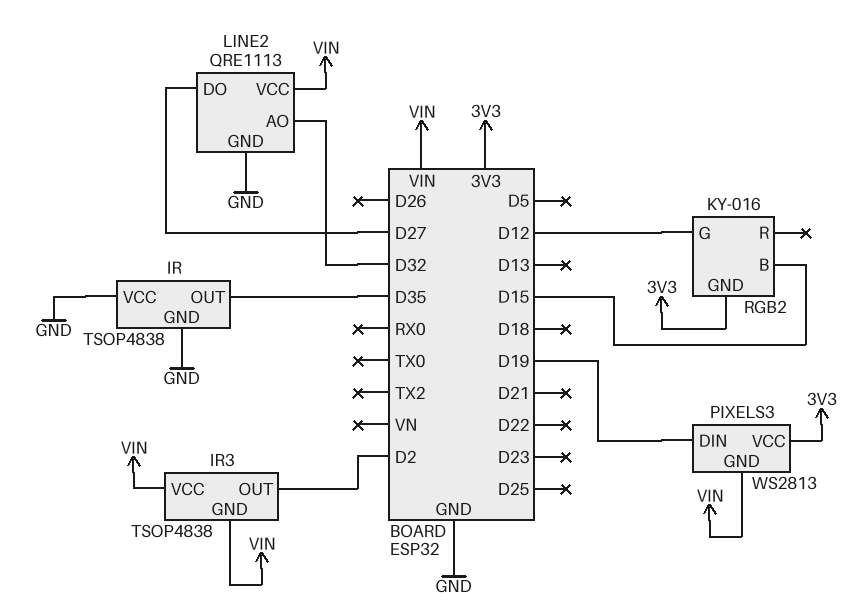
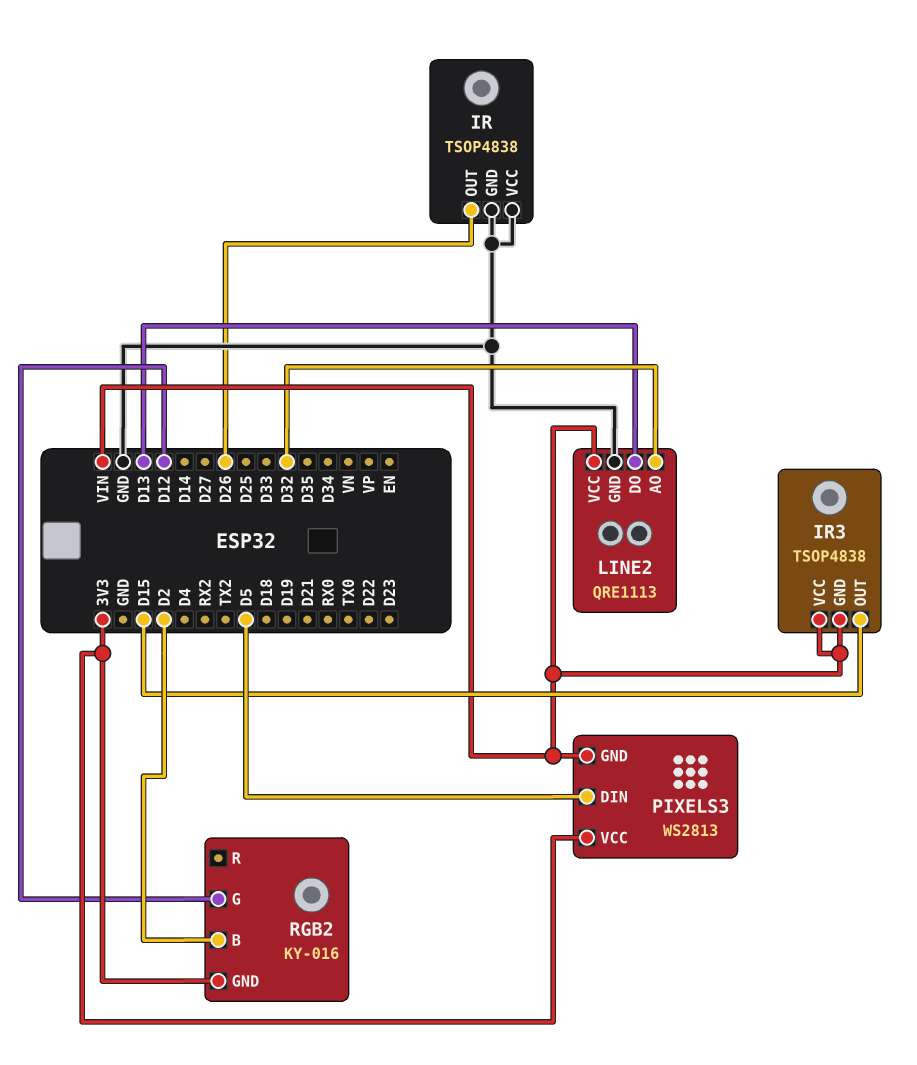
IR pin OUT: D35 -> D26
IR3 pin OUT: D2 -> D15
LINE2 pin DO: D27 -> D13
PIXELS3 pin DIN: D19 -> D5
RGB2 pin B: D15 -> D2

